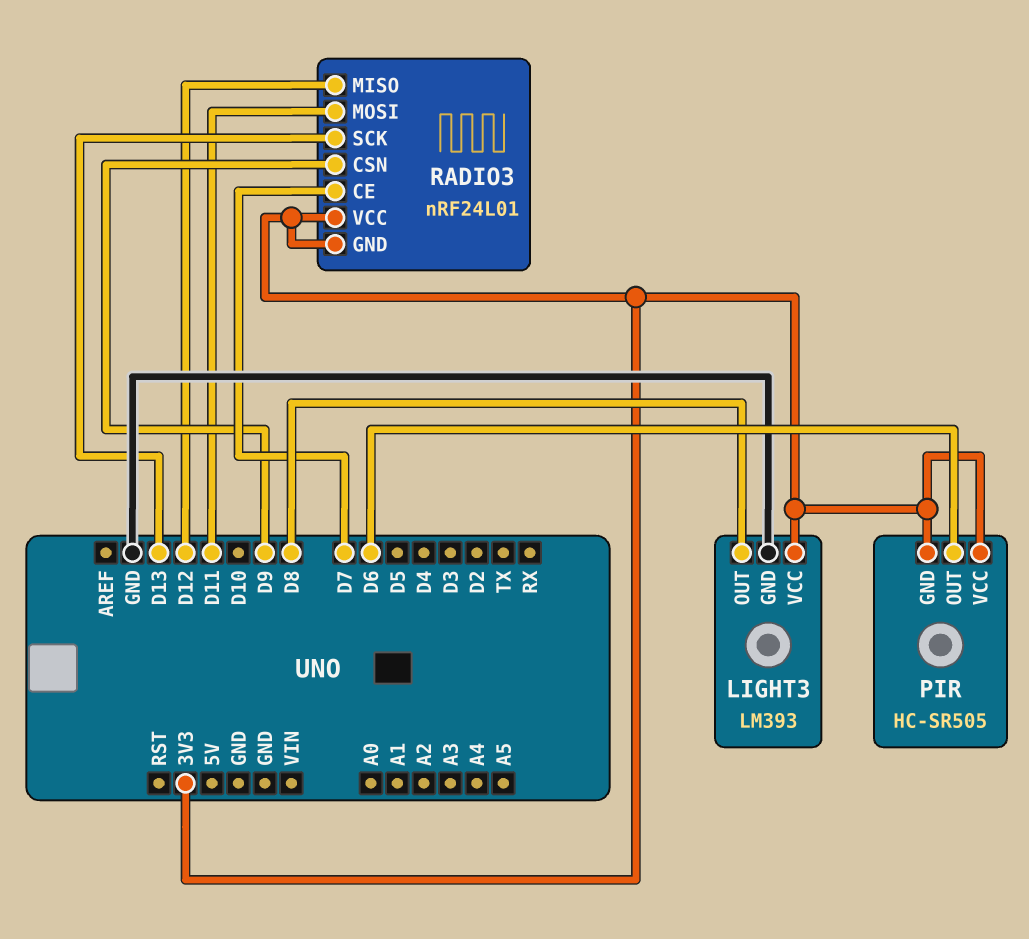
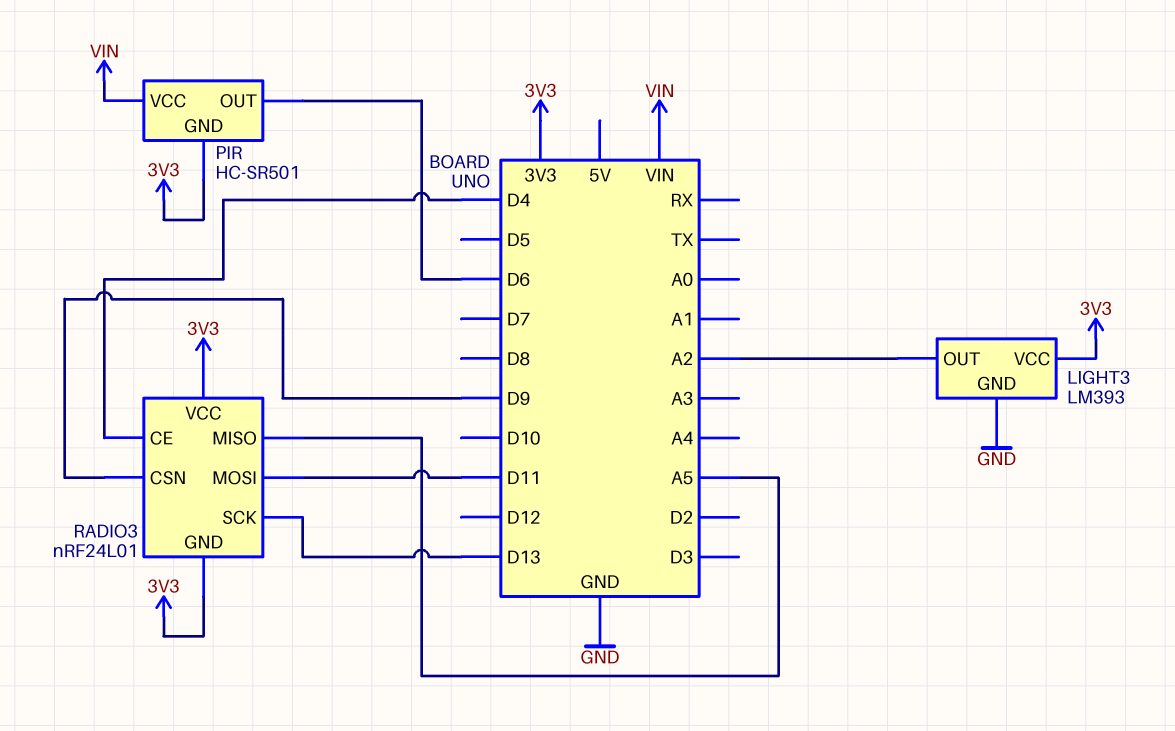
LIGHT3 pin OUT: D8 -> A2
PIR: HC-SR505 -> HC-SR501
PIR pin VCC: 3V3 -> VIN
RADIO3 pin CE: D7 -> D4
RADIO3 pin MISO: D12 -> A5

